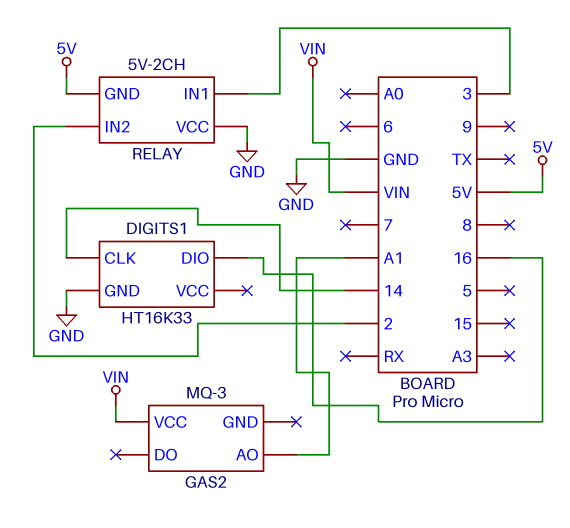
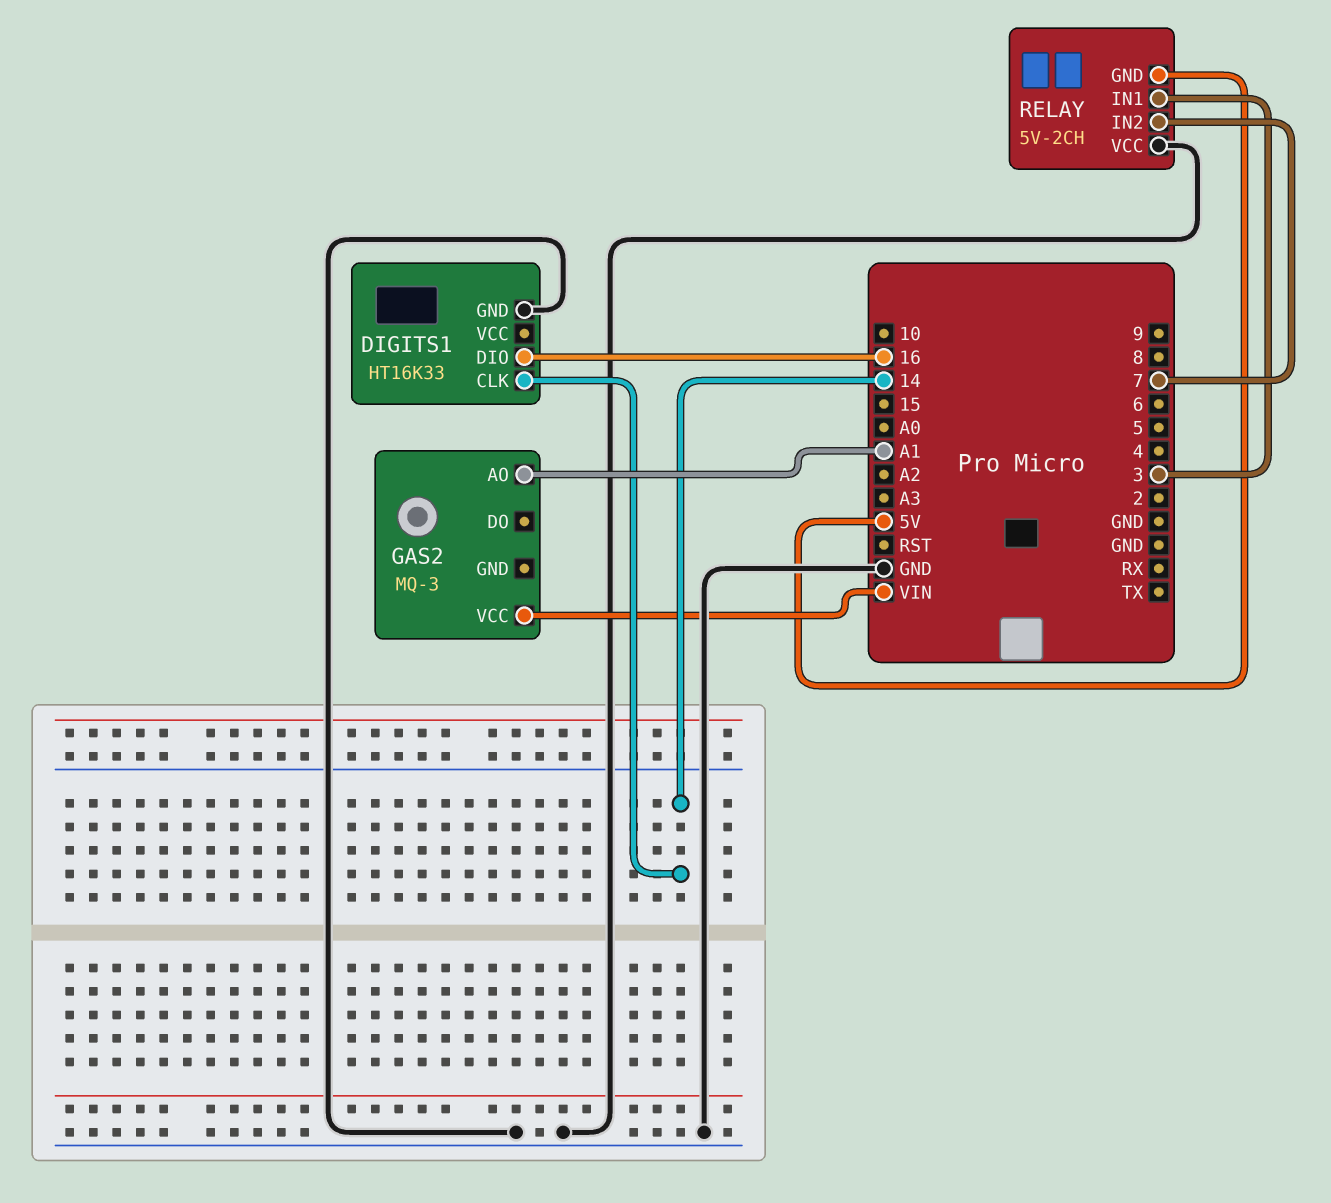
RELAY pin IN2: 2 -> 7

